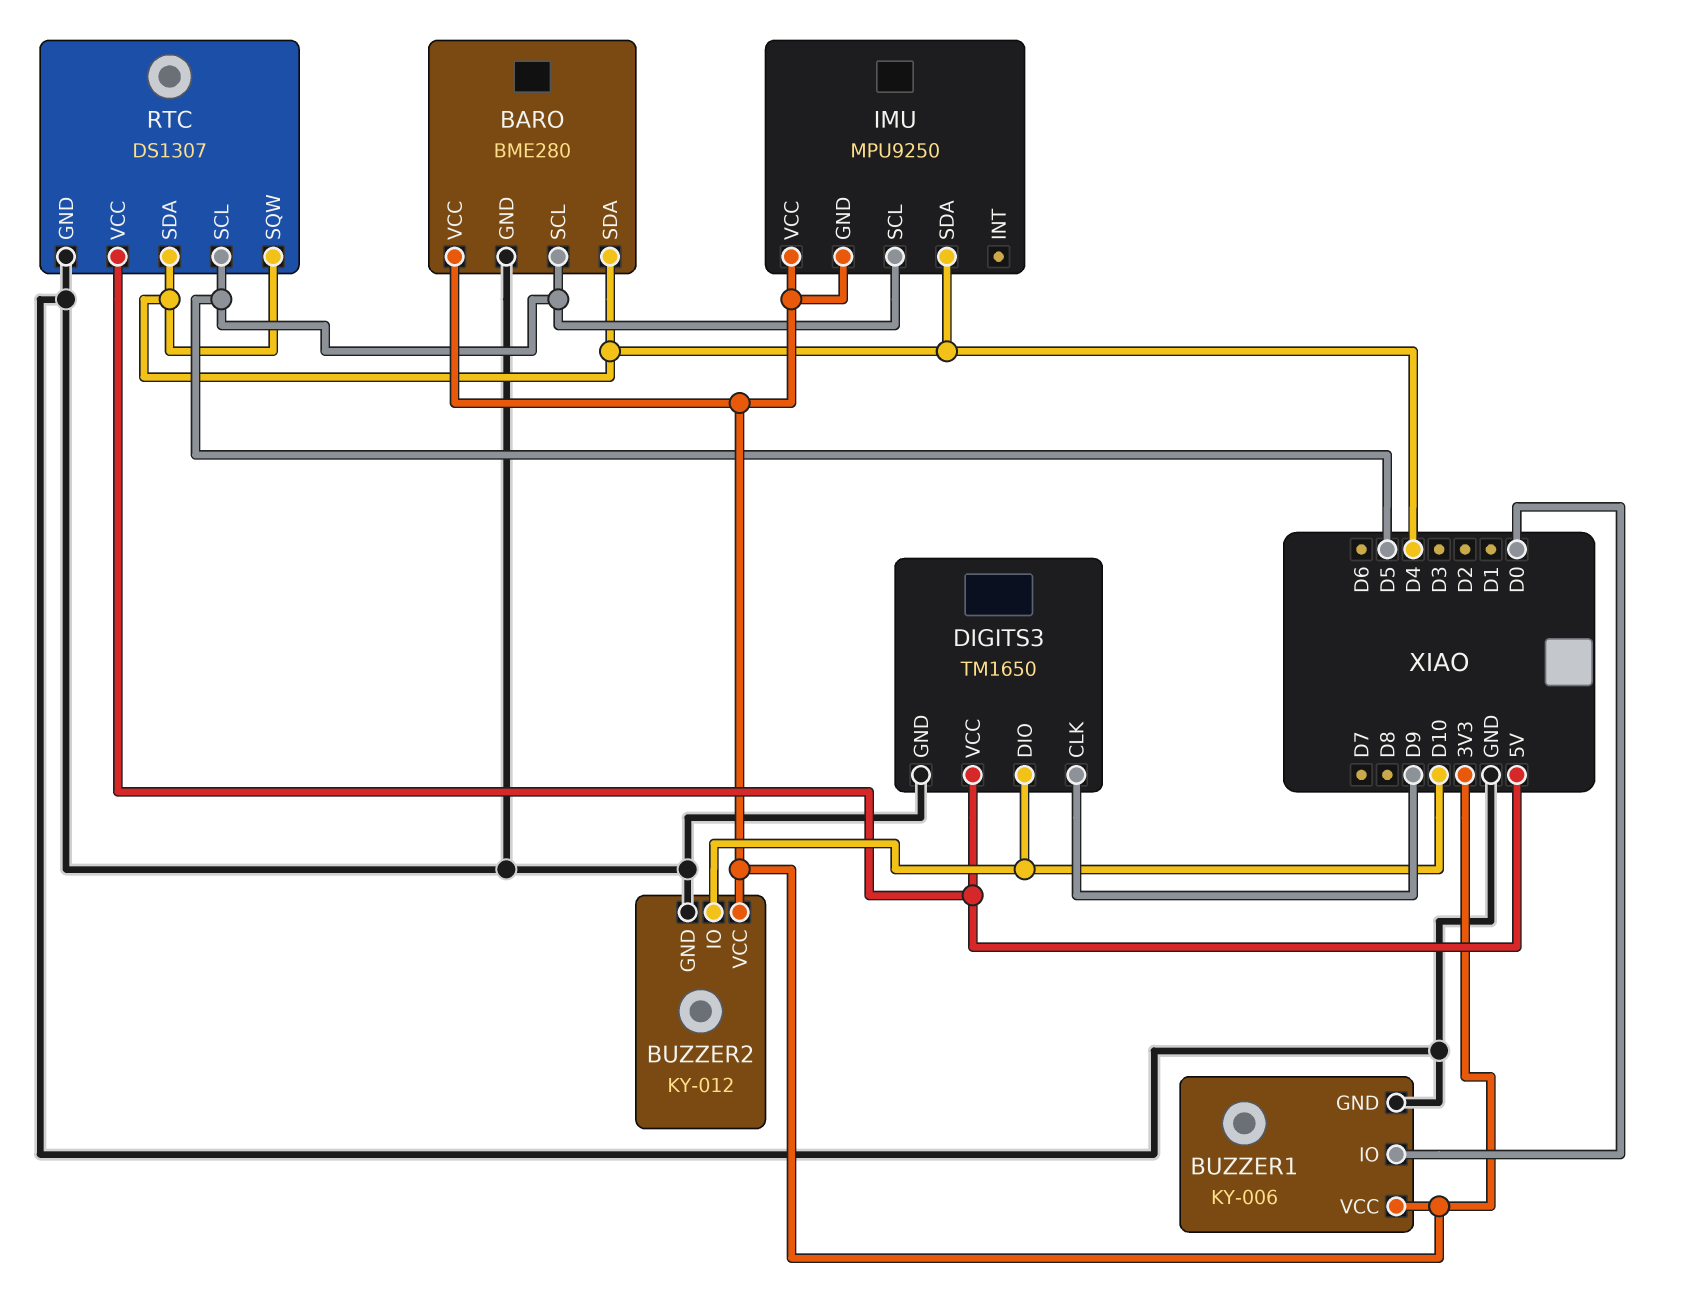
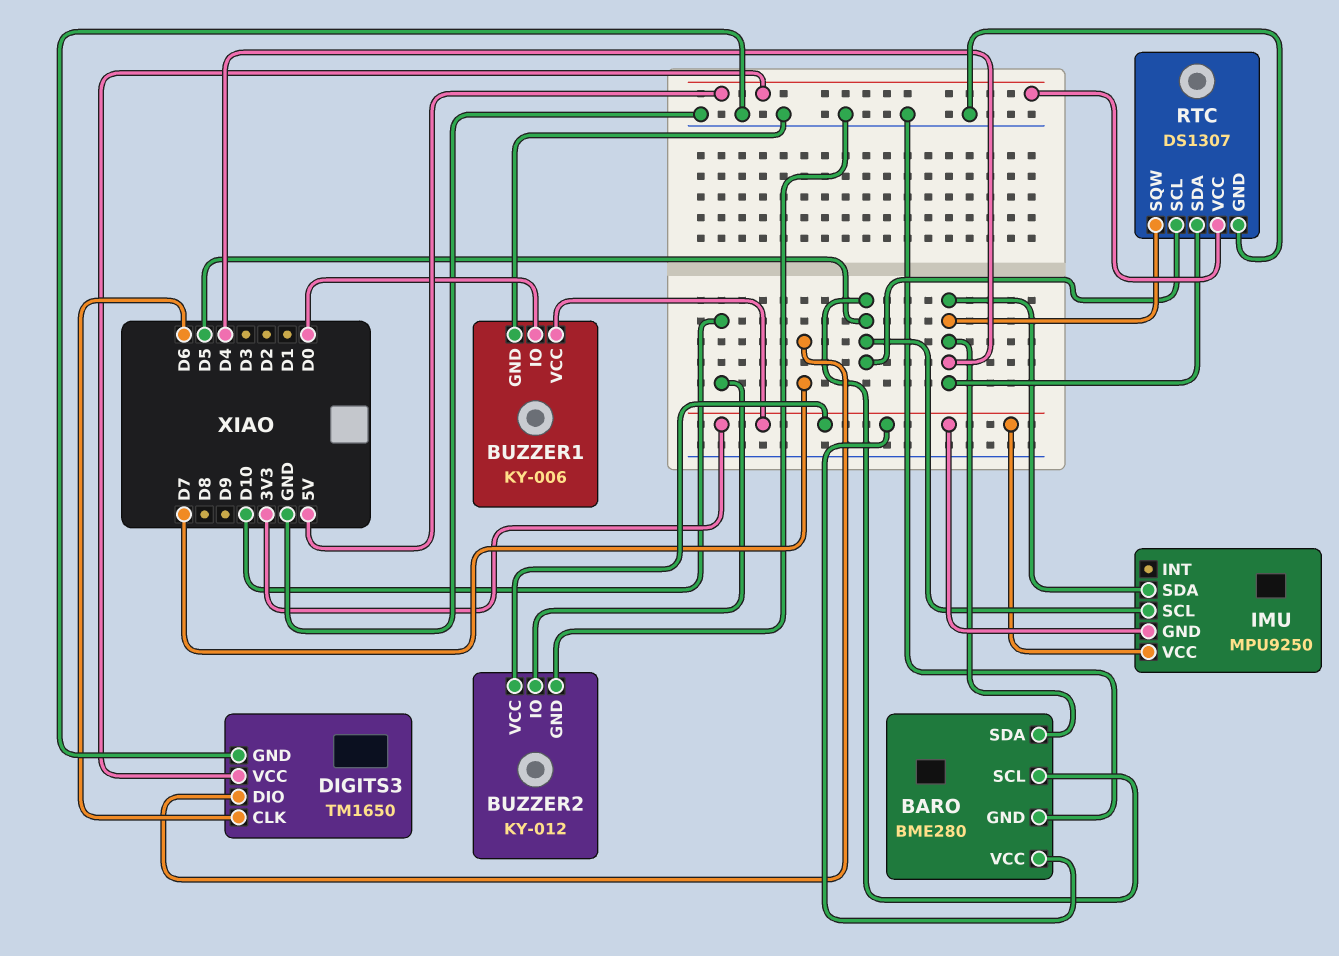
DIGITS3 pin CLK: D9 -> D6
DIGITS3 pin DIO: D10 -> D7

